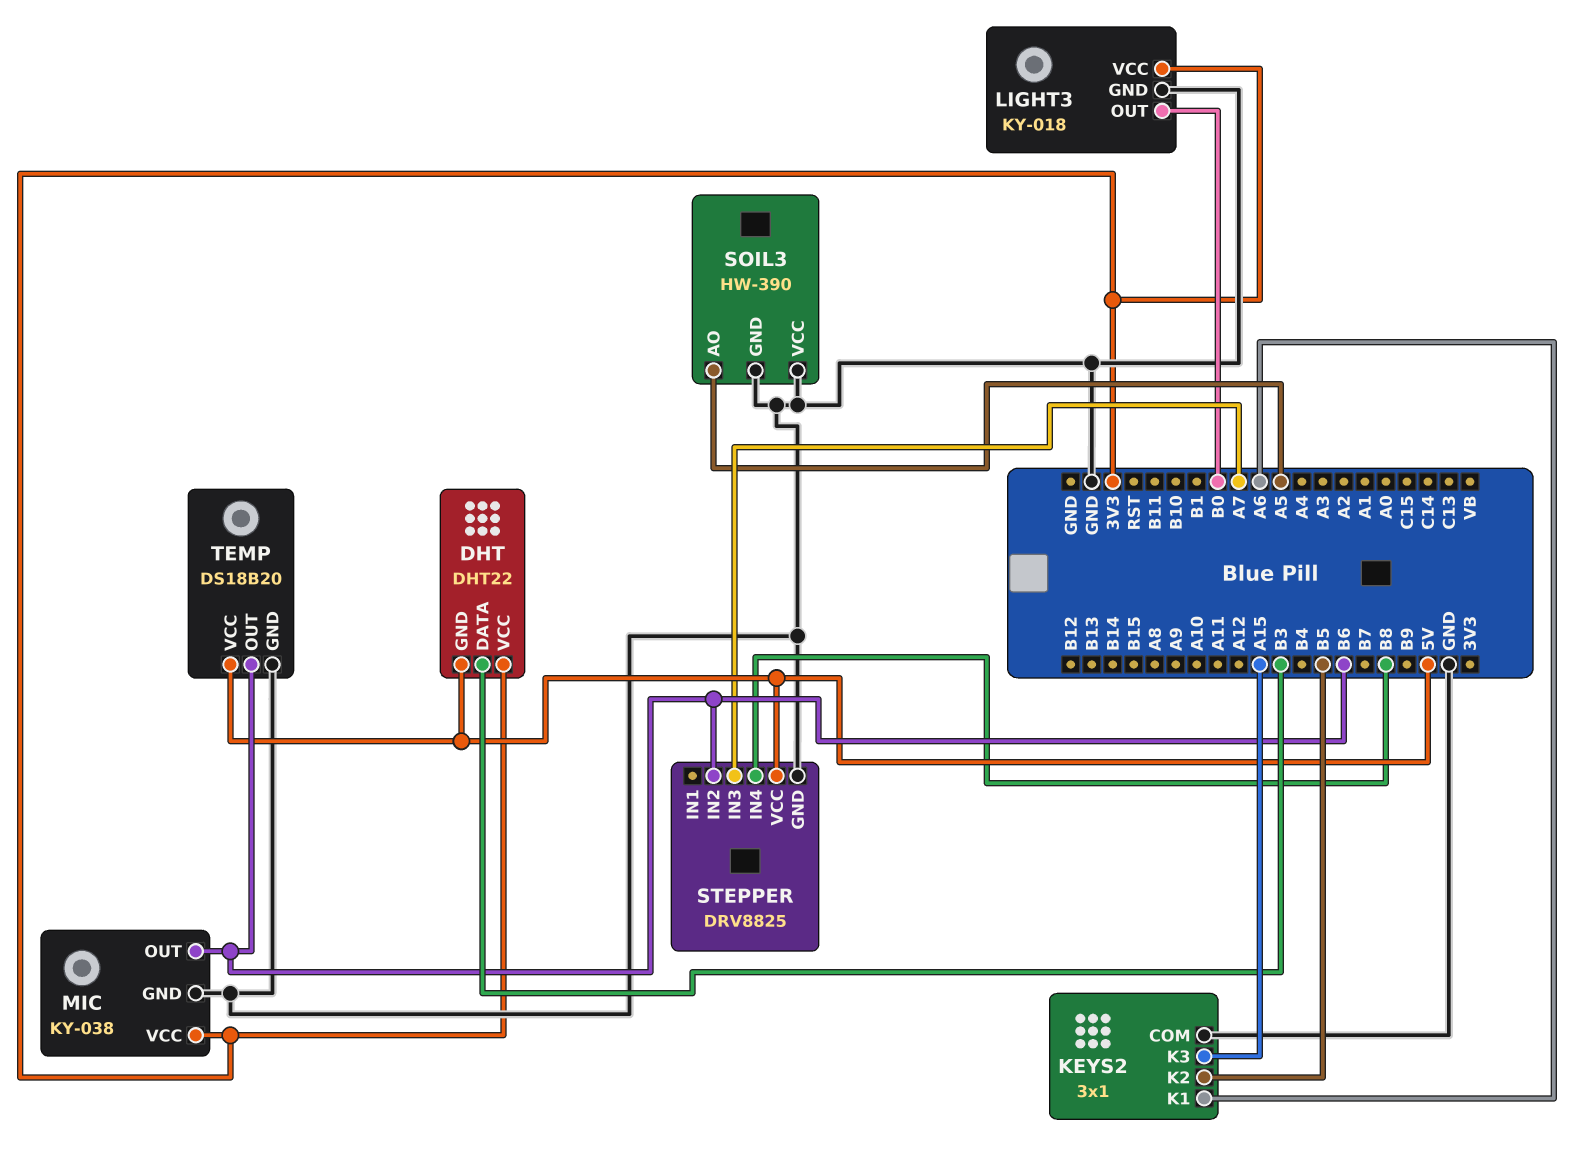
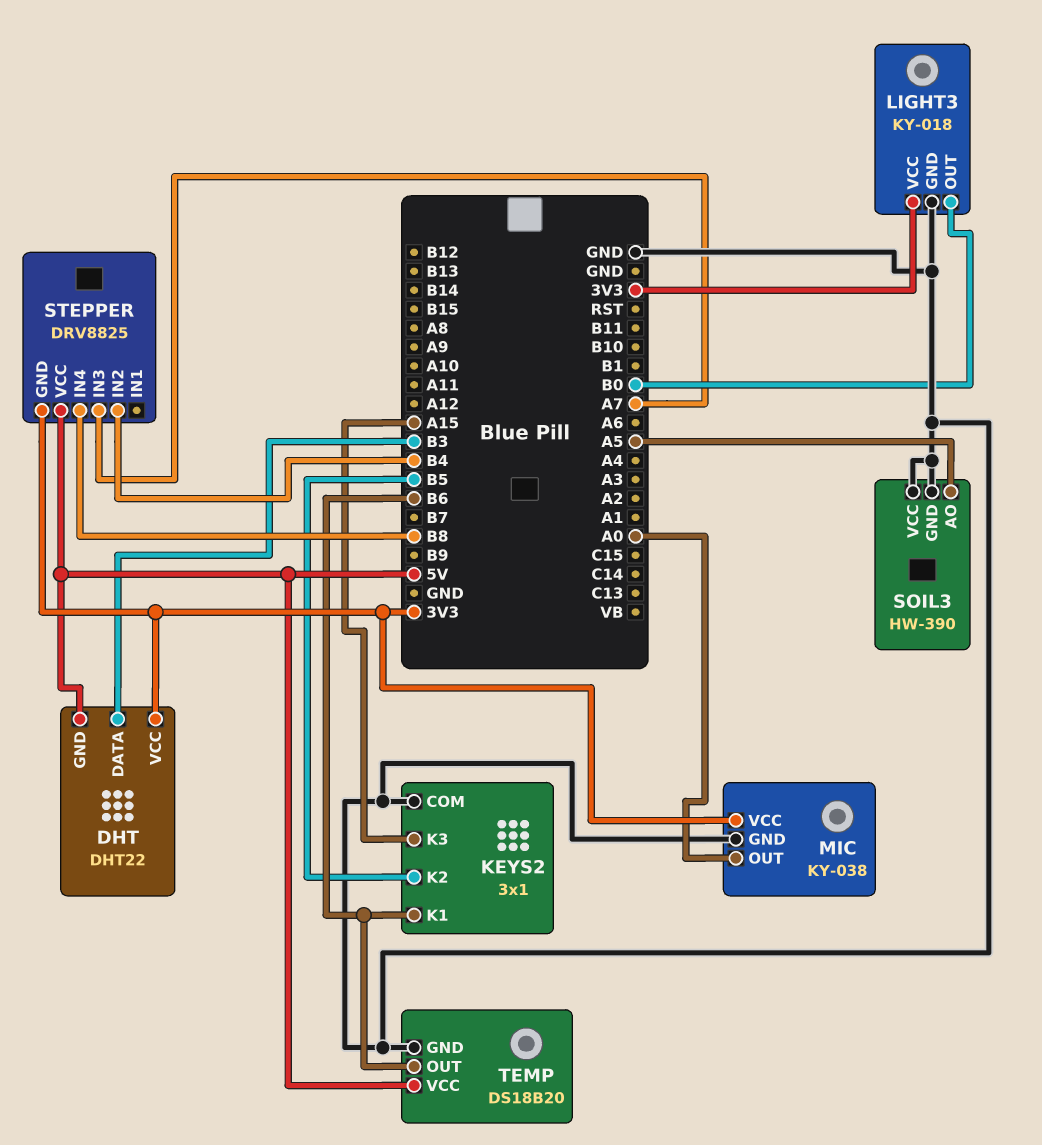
KEYS2 pin K1: A6 -> B6
MIC pin OUT: B6 -> A0
STEPPER pin GND: GND -> 3V3
STEPPER pin IN2: B6 -> B4

